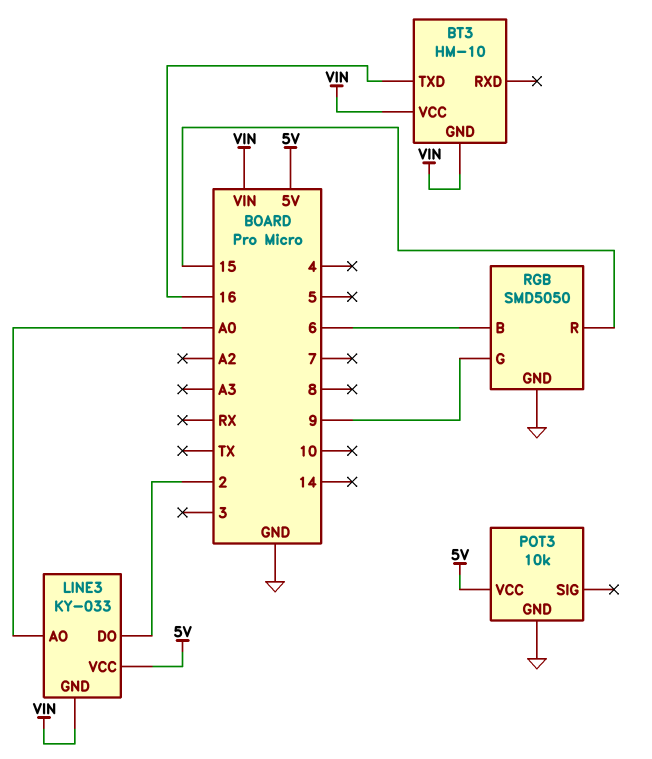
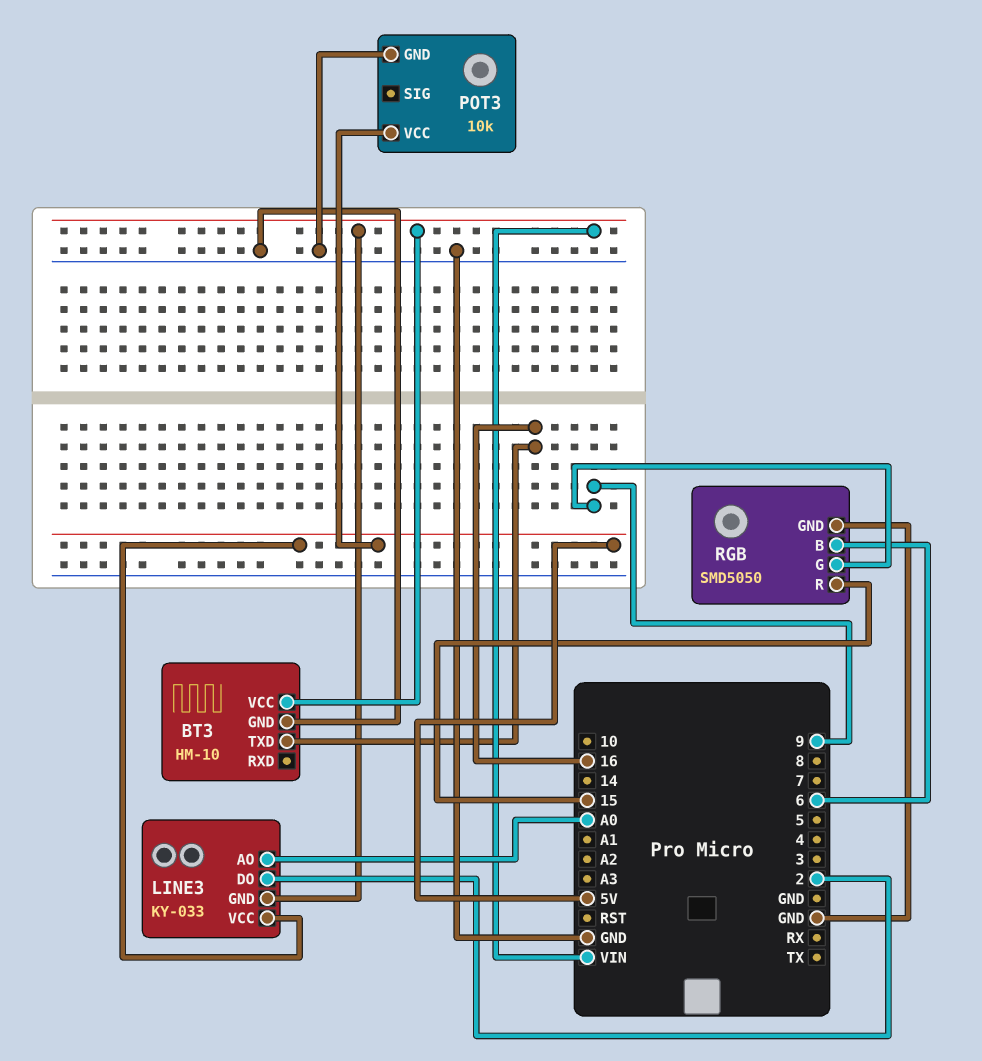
BT3 pin GND: VIN -> GND

